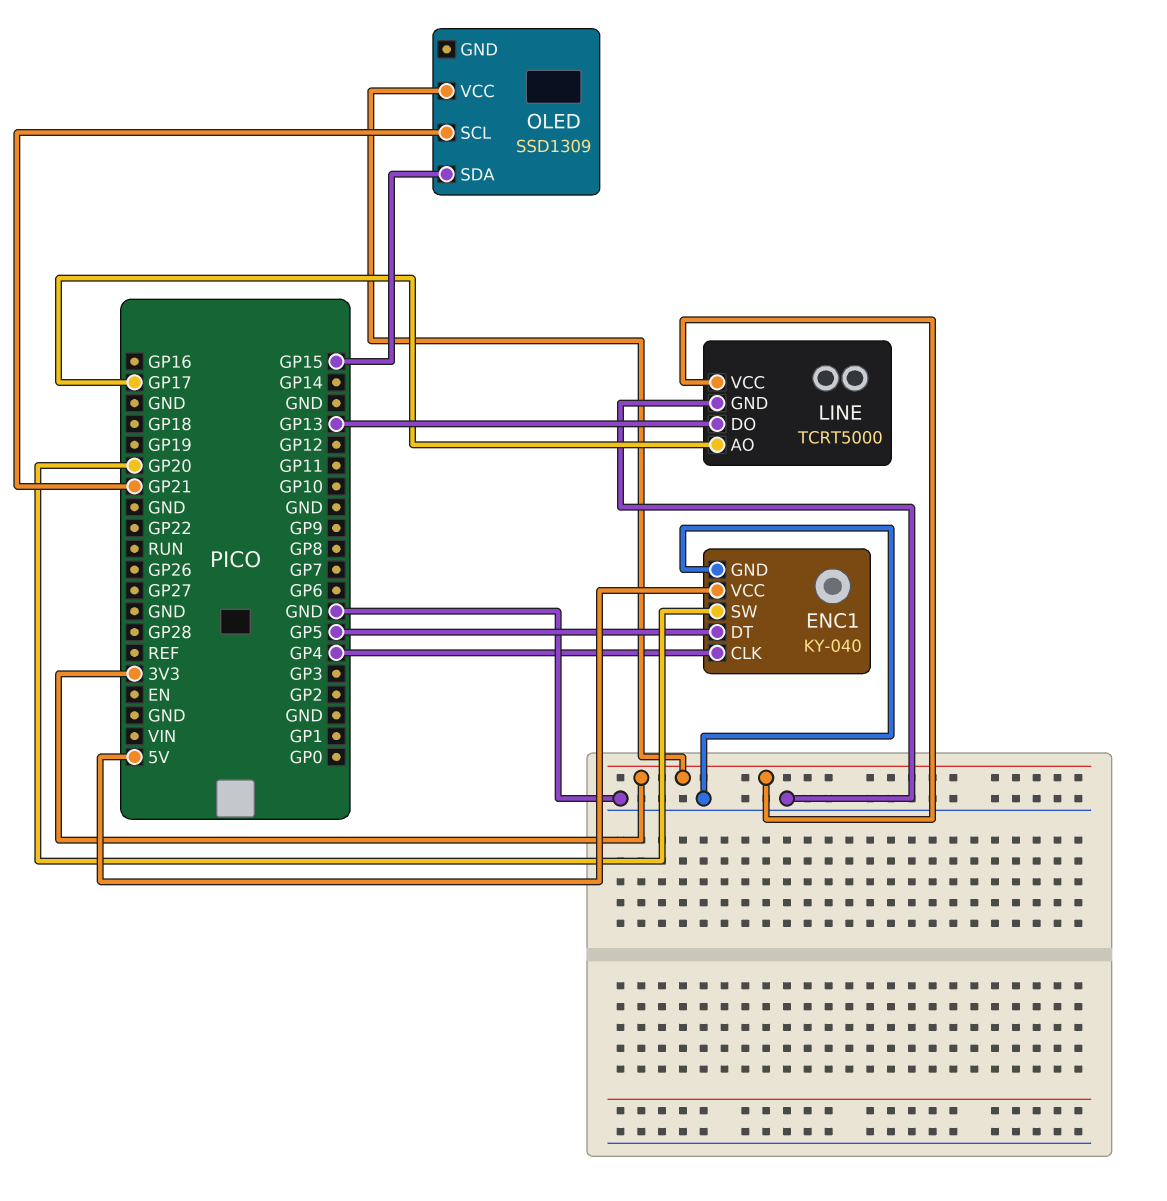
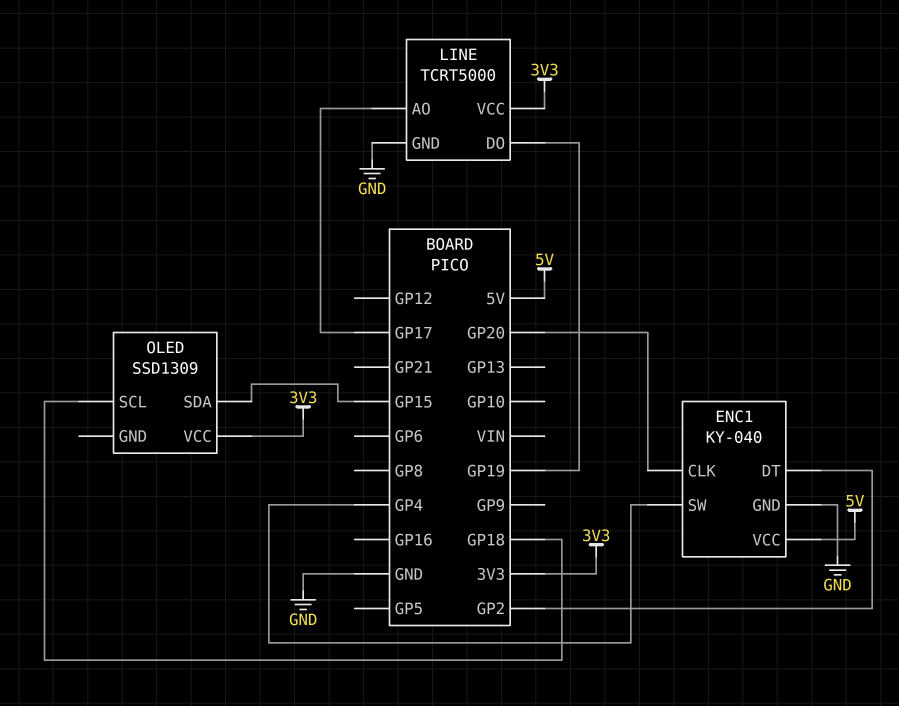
ENC1 pin CLK: GP4 -> GP20
ENC1 pin DT: GP5 -> GP2
ENC1 pin SW: GP20 -> GP4
LINE pin DO: GP13 -> GP19
OLED pin SCL: GP21 -> GP18

